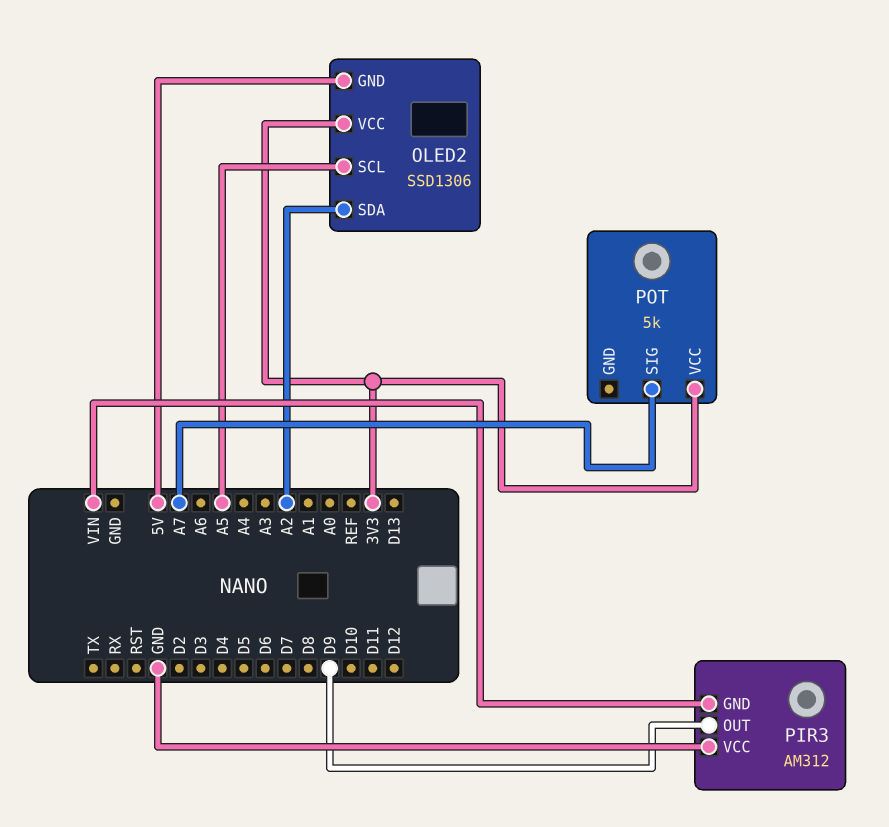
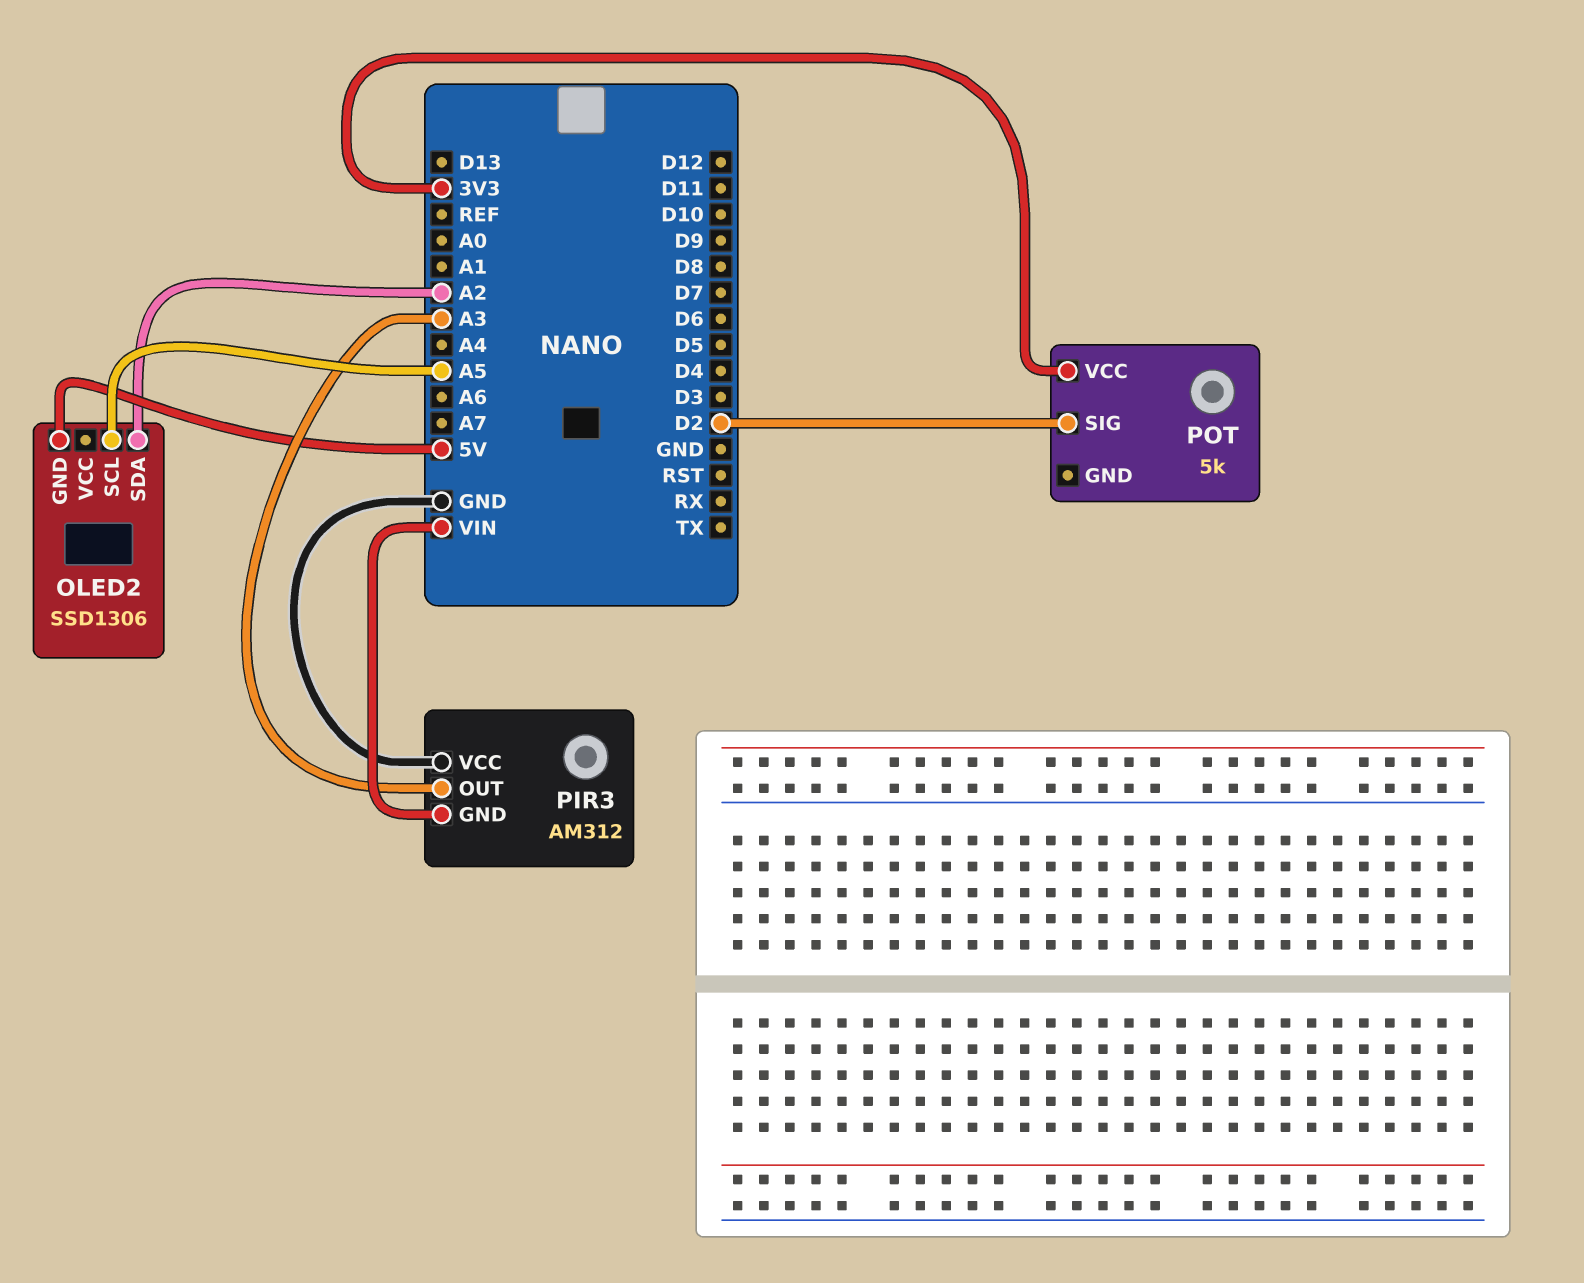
OLED2 pin VCC: 3V3 -> none
PIR3 pin OUT: D9 -> A3
POT pin SIG: A7 -> D2

